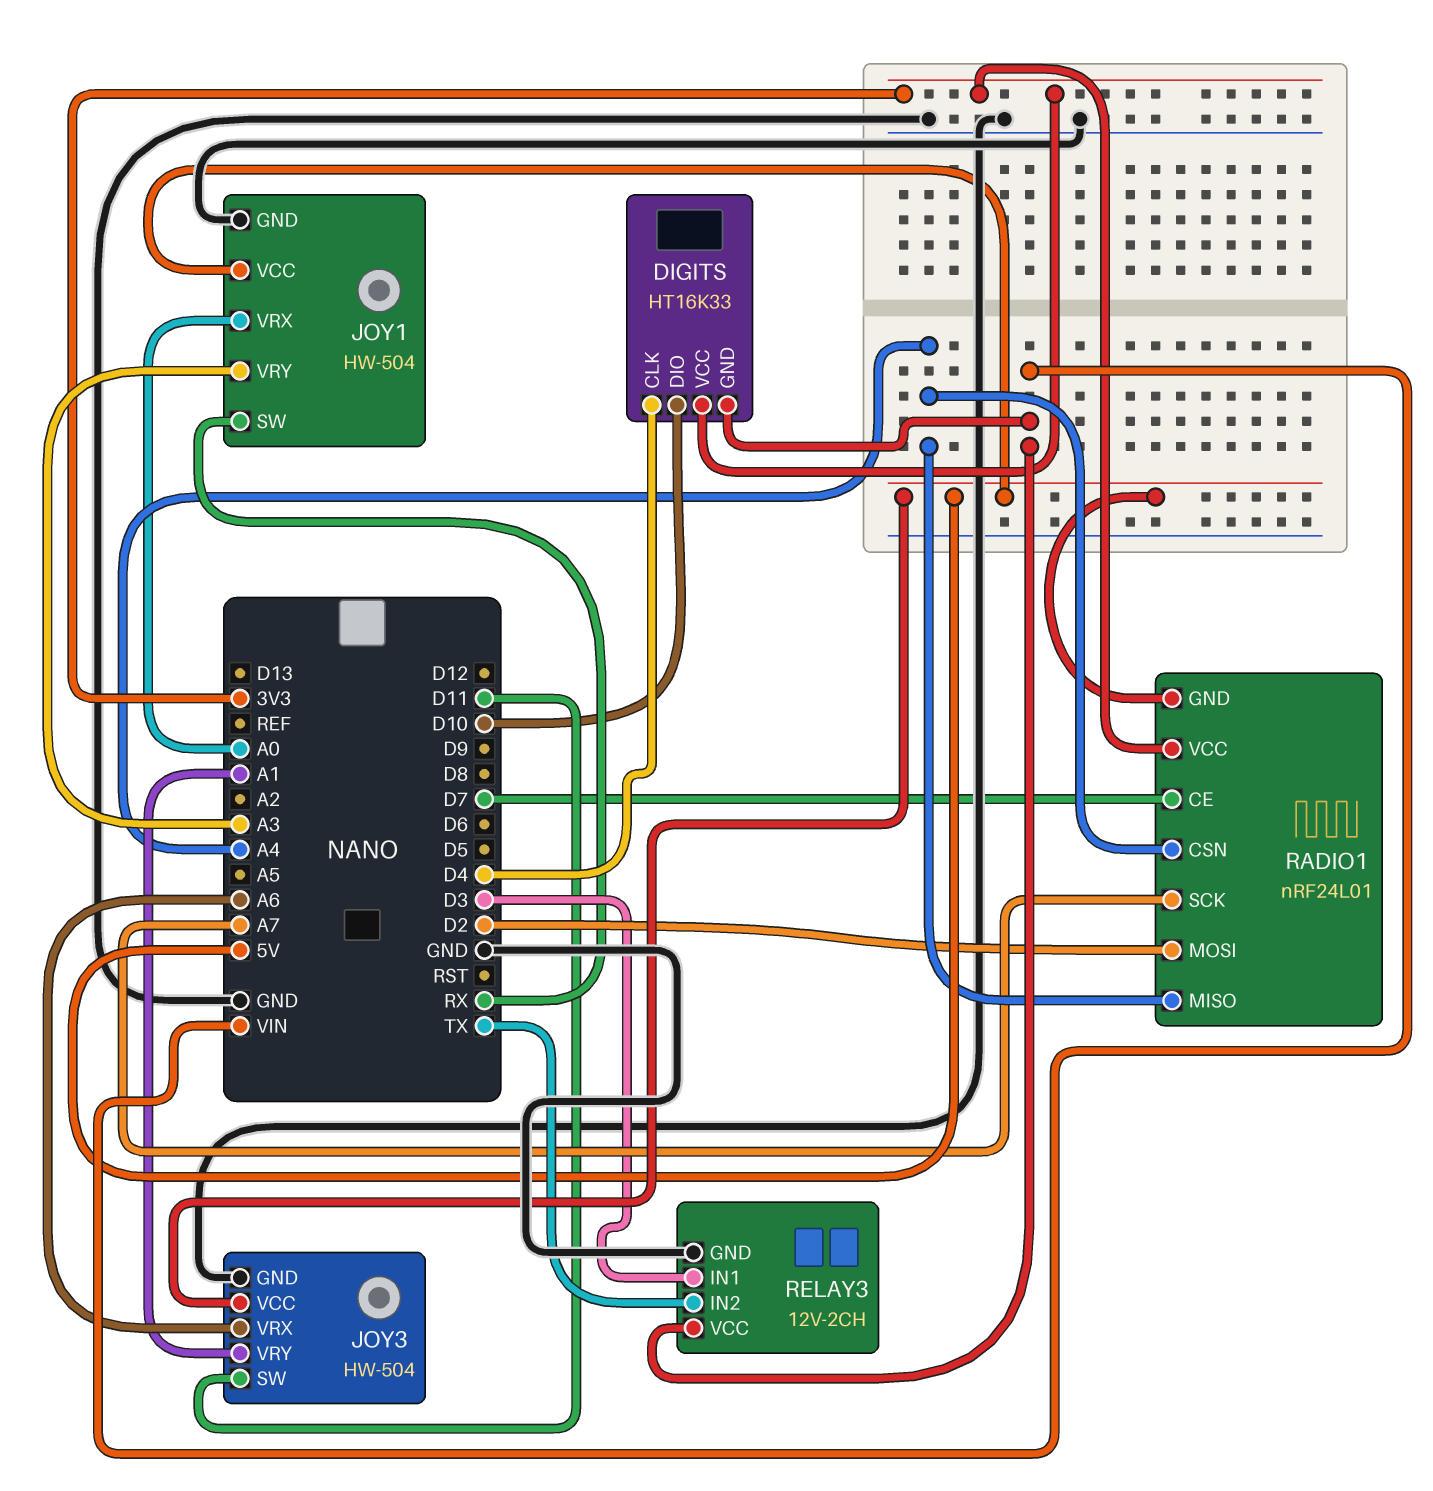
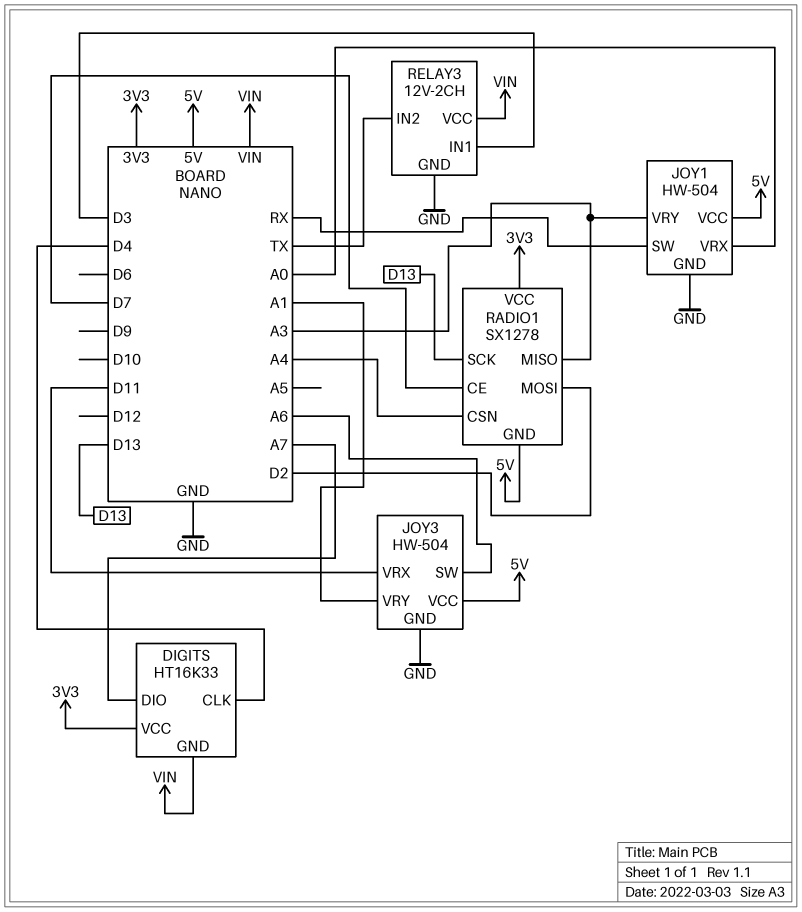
DIGITS pin DIO: D10 -> A7
JOY3 pin SW: D11 -> A6
JOY3 pin VRX: A6 -> D11
RADIO1: nRF24L01 -> SX1278
RADIO1 pin MISO: A4 -> A3
RADIO1 pin SCK: A7 -> D13

